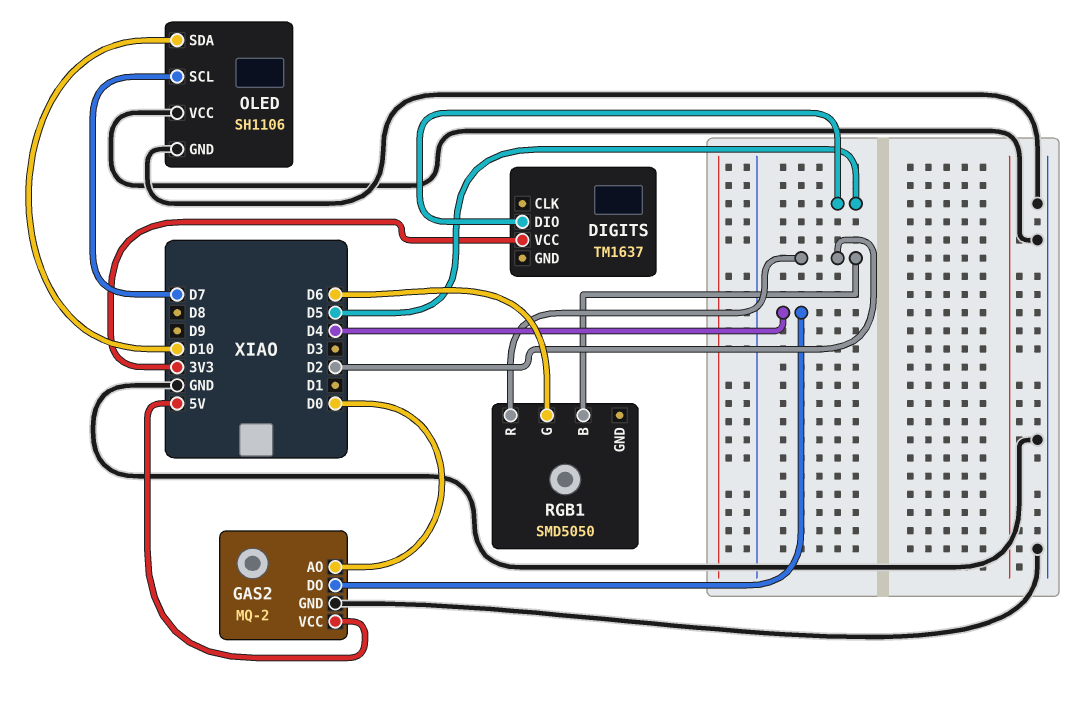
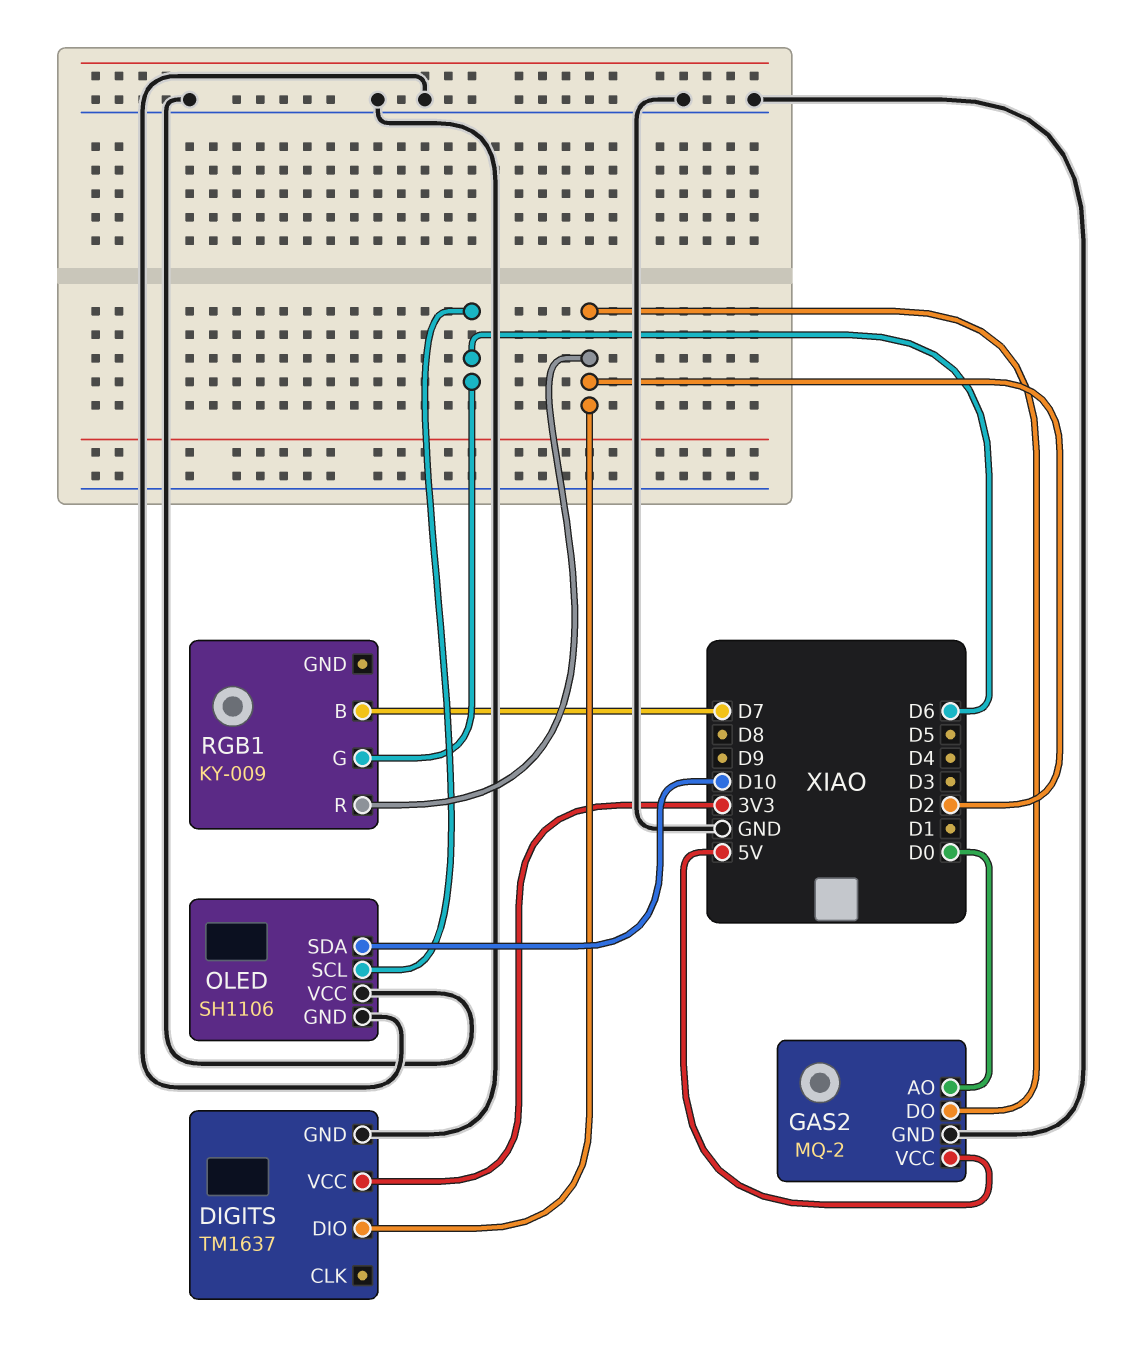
DIGITS pin DIO: D5 -> D2
DIGITS pin GND: none -> GND
GAS2 pin DO: D4 -> D2
OLED pin SCL: D7 -> D6
RGB1: SMD5050 -> KY-009
RGB1 pin B: D2 -> D7

